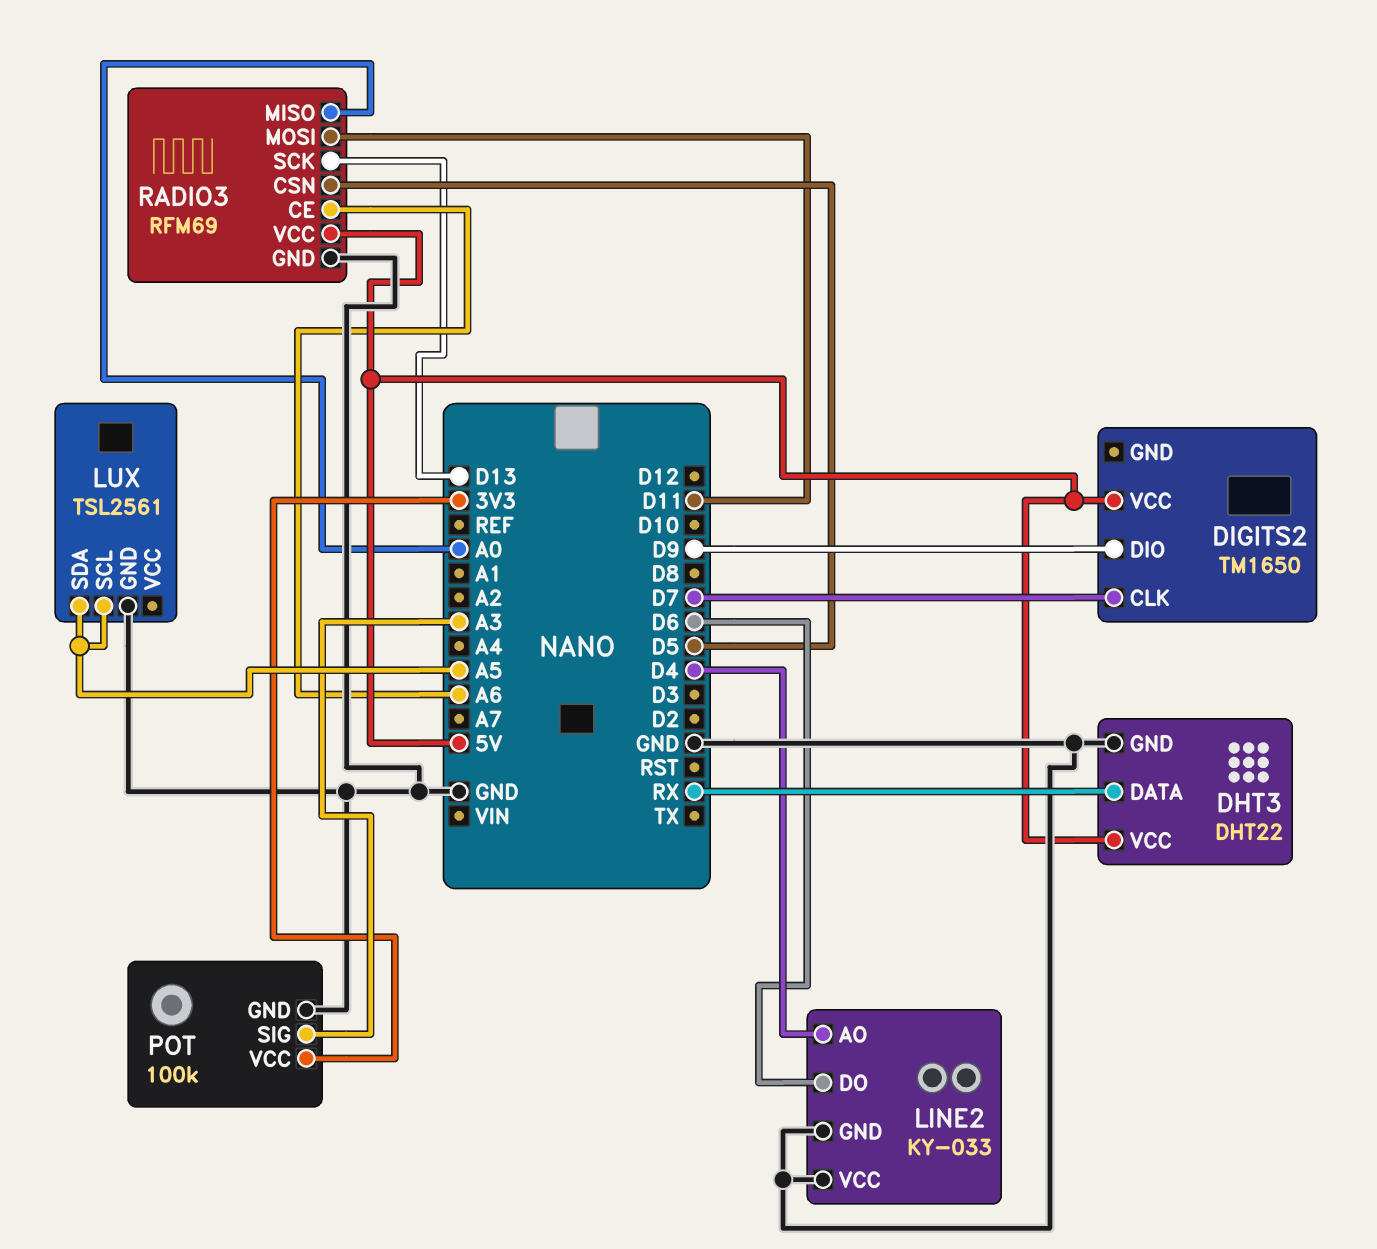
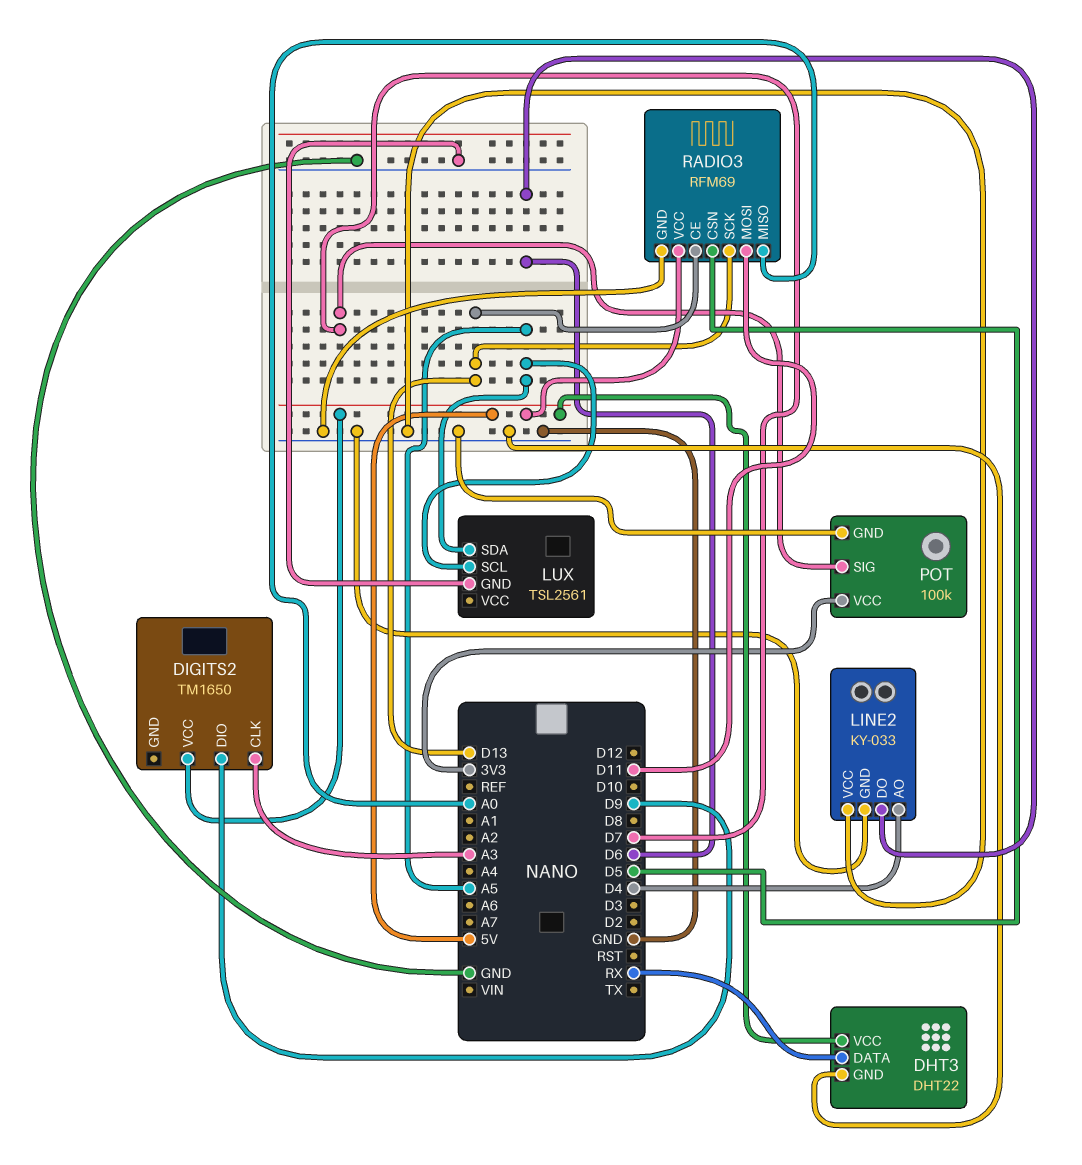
DIGITS2 pin CLK: D7 -> A3
POT pin SIG: A3 -> D7
RADIO3 pin CE: A6 -> D13

